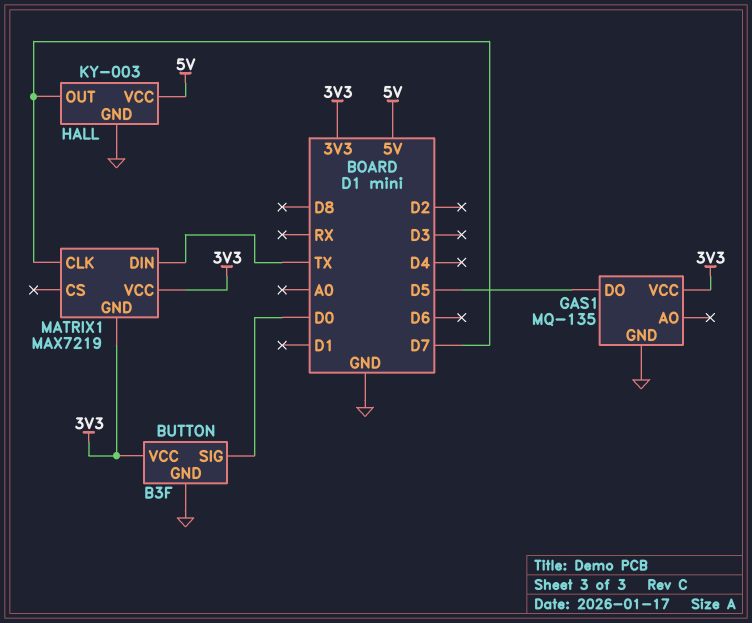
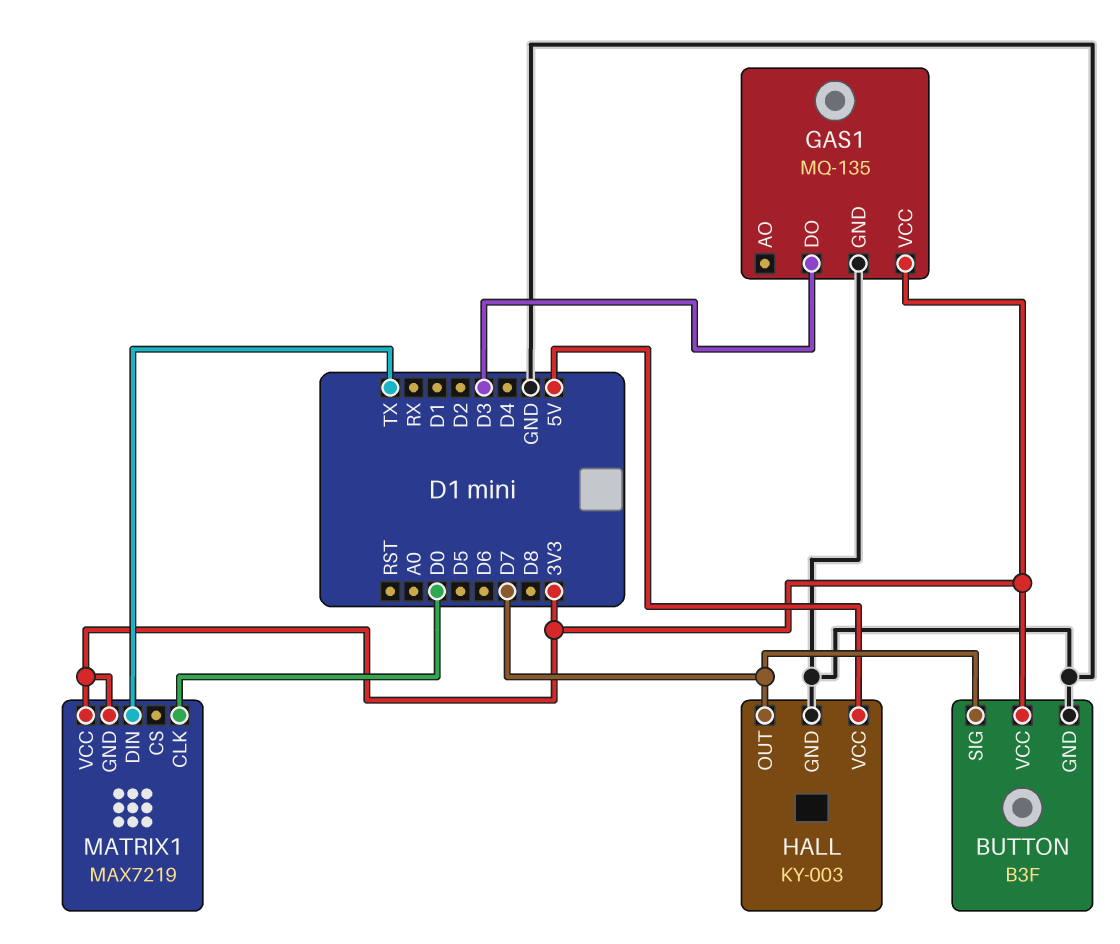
BUTTON pin SIG: D0 -> D7
GAS1 pin DO: D5 -> D3
MATRIX1 pin CLK: D7 -> D0

